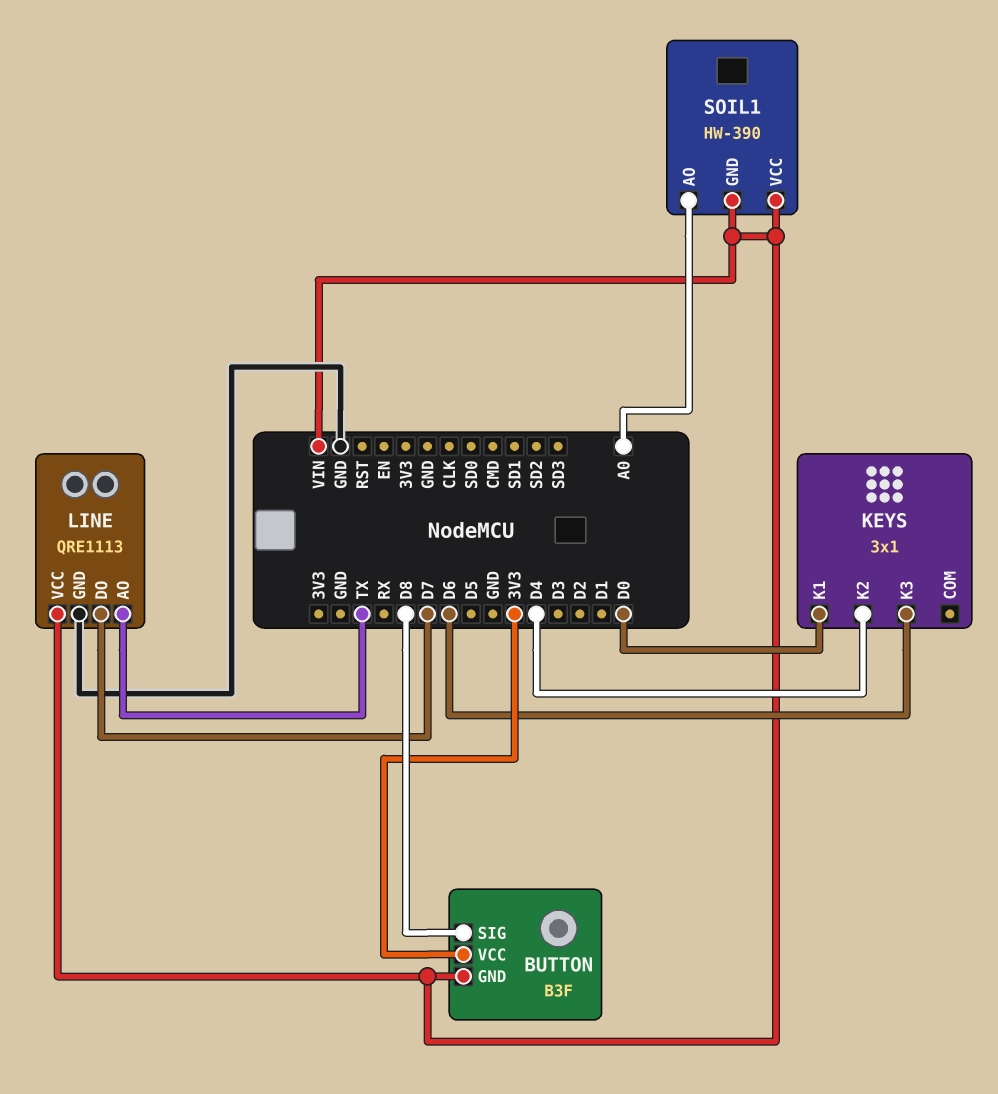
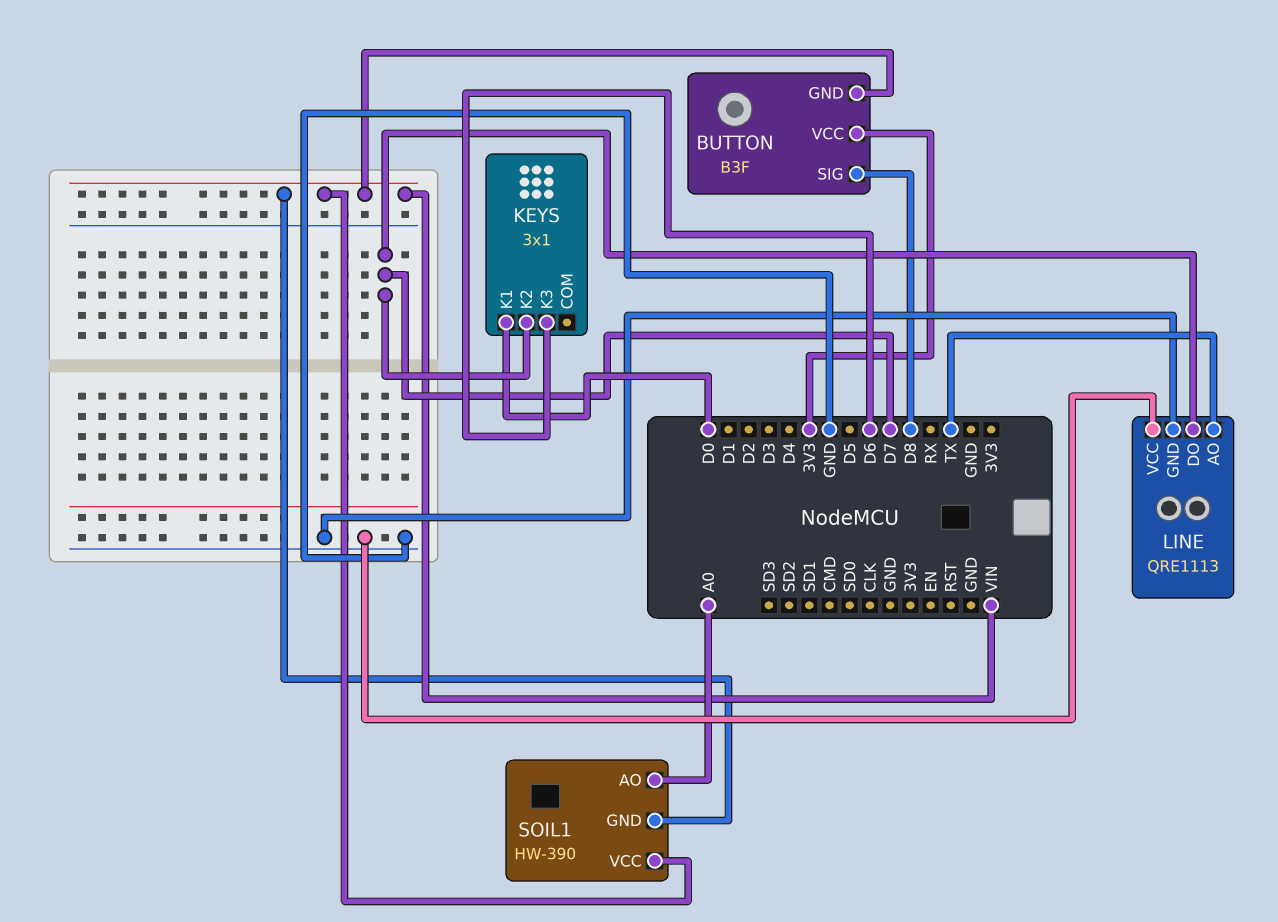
KEYS pin K2: D4 -> D7
LINE pin VCC: VIN -> GND

